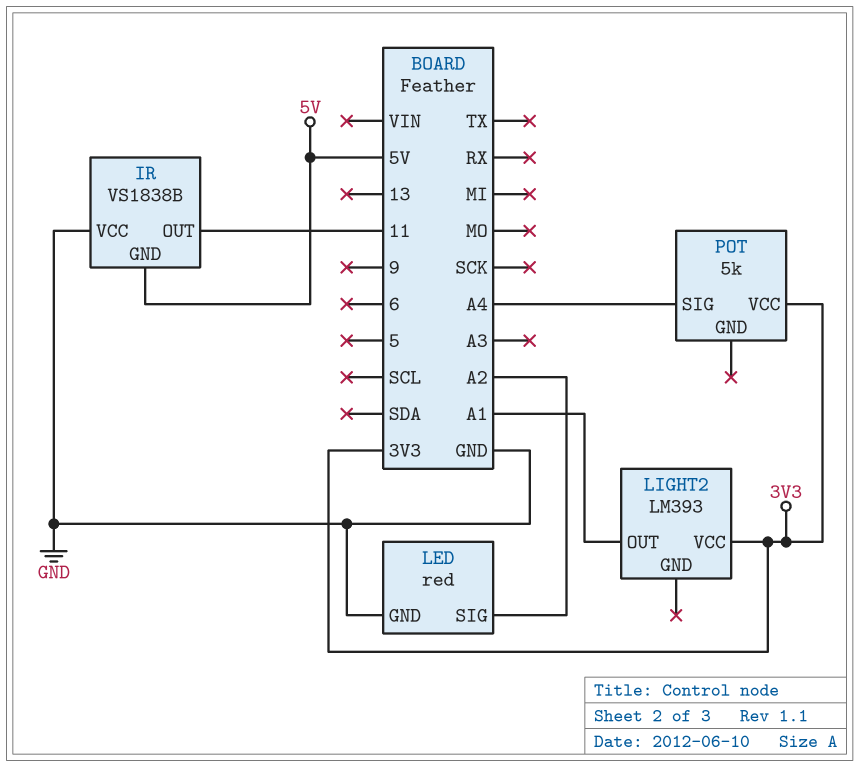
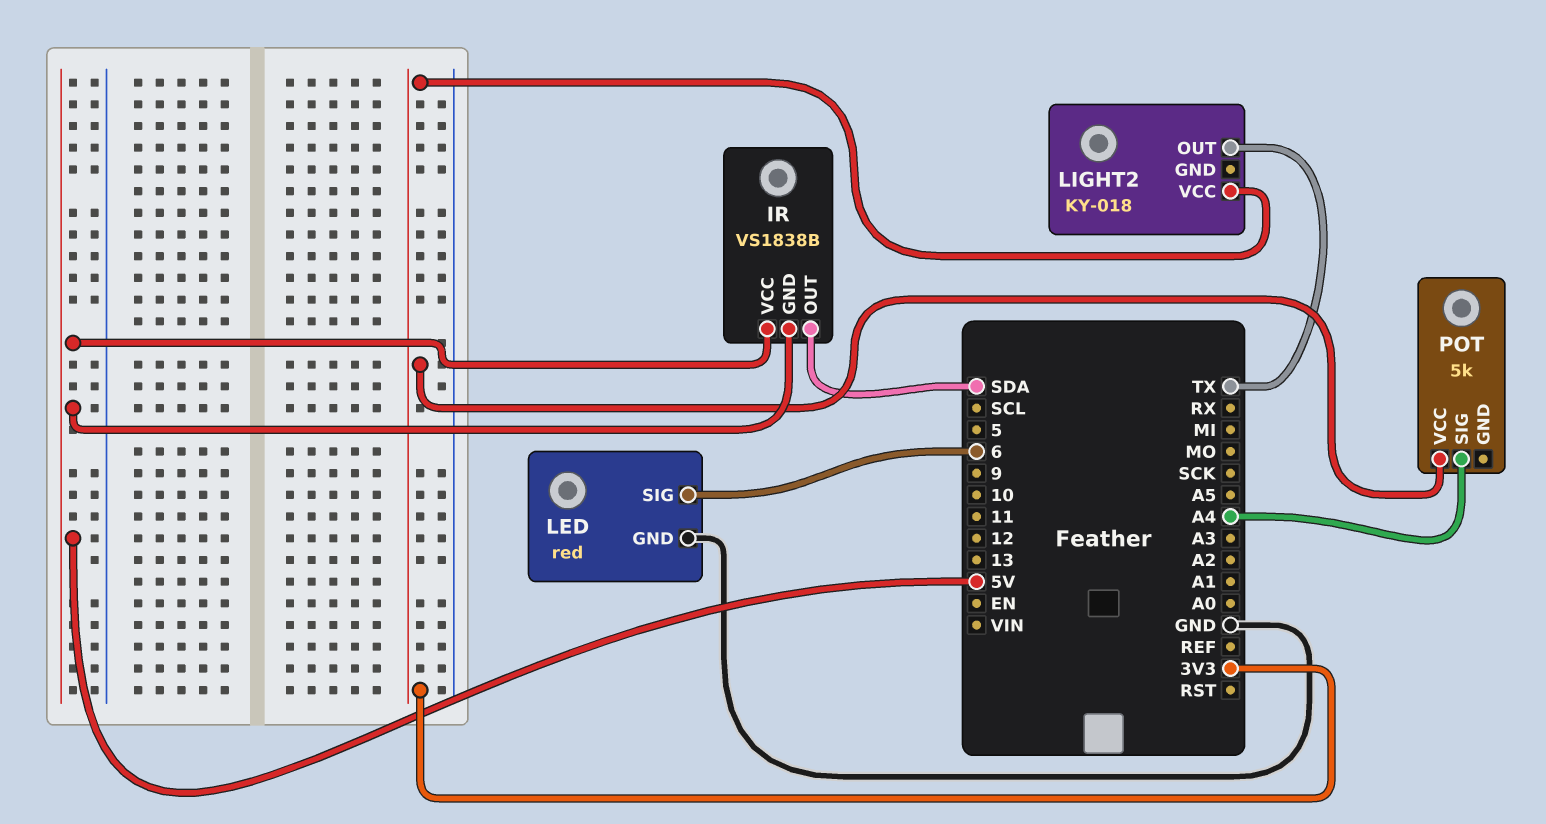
IR pin OUT: 11 -> SDA
IR pin VCC: GND -> 5V
LED pin SIG: A2 -> 6
LIGHT2: LM393 -> KY-018
LIGHT2 pin OUT: A1 -> TX

